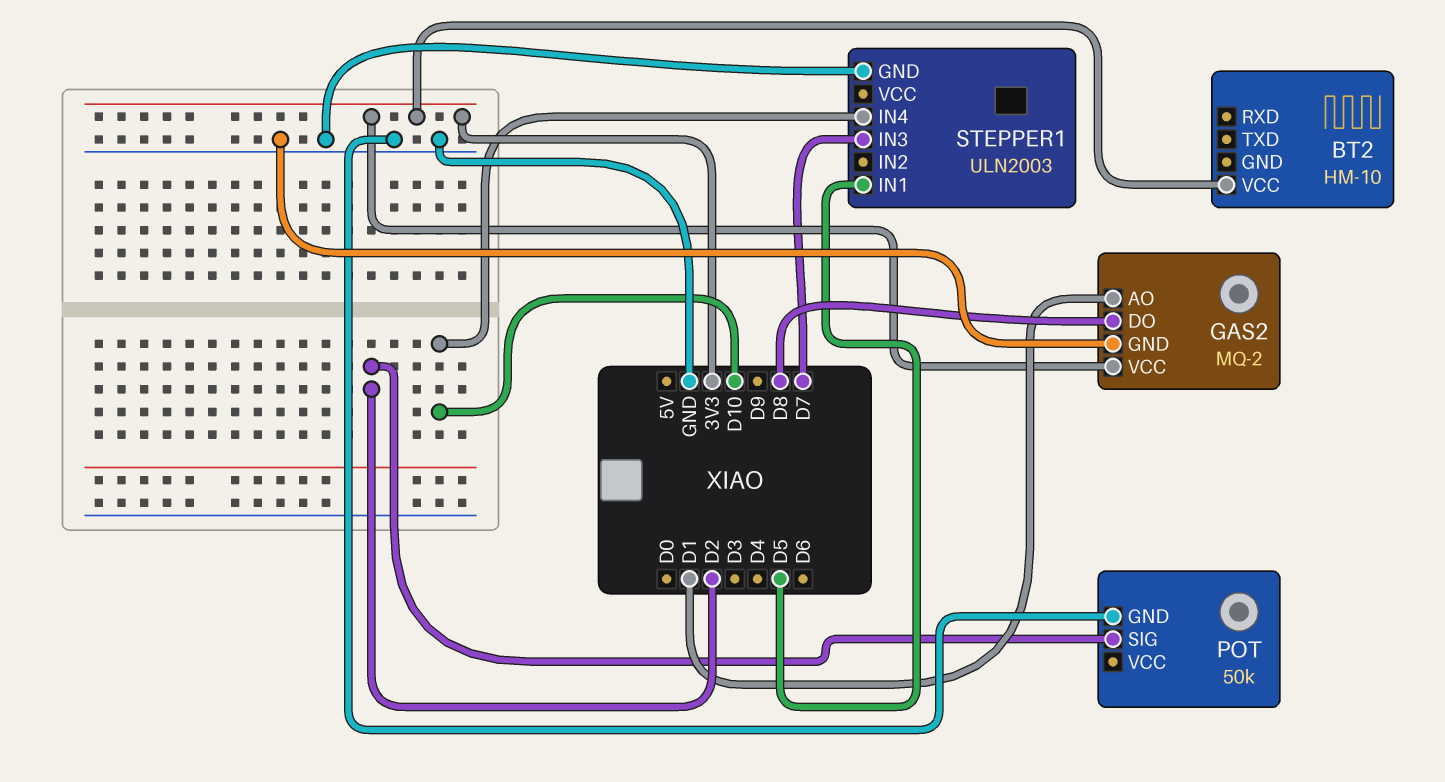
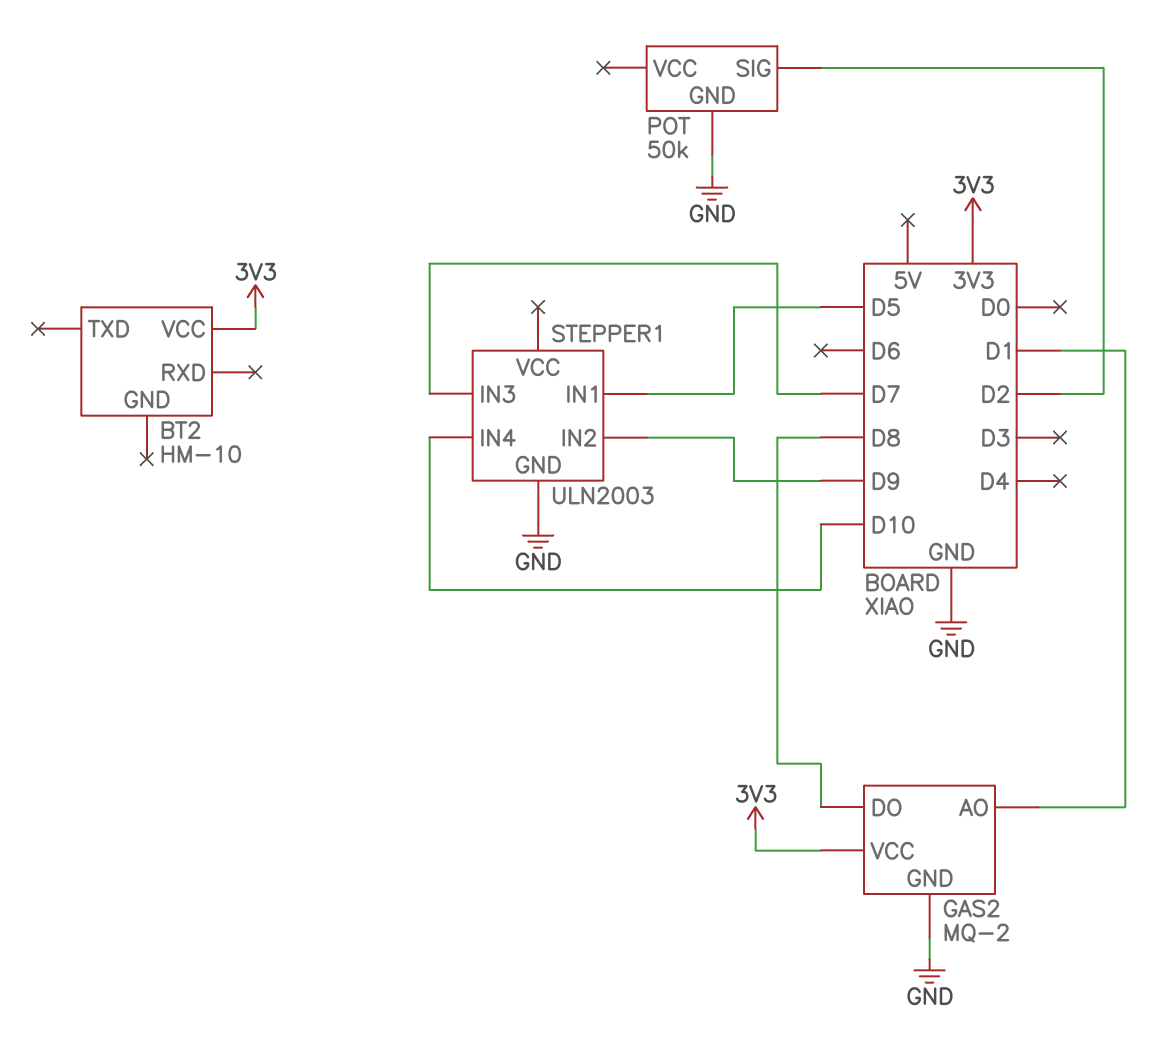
STEPPER1 pin IN2: none -> D9

